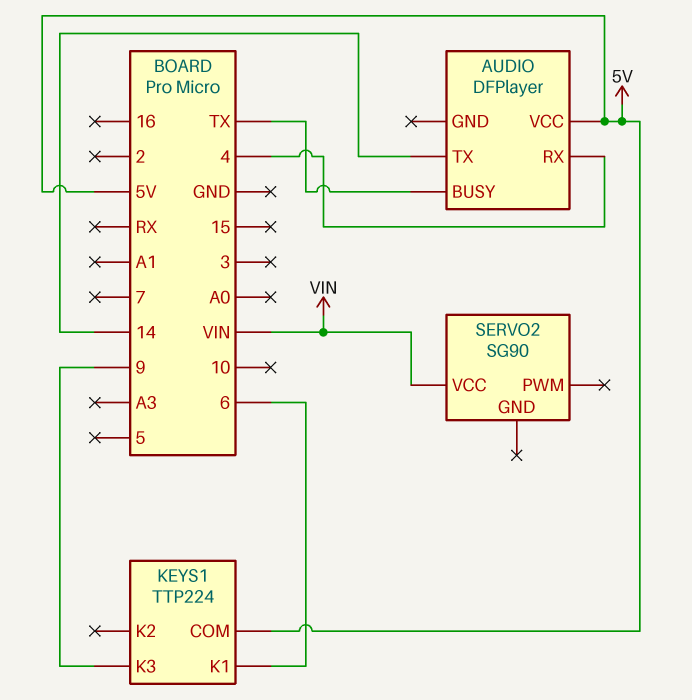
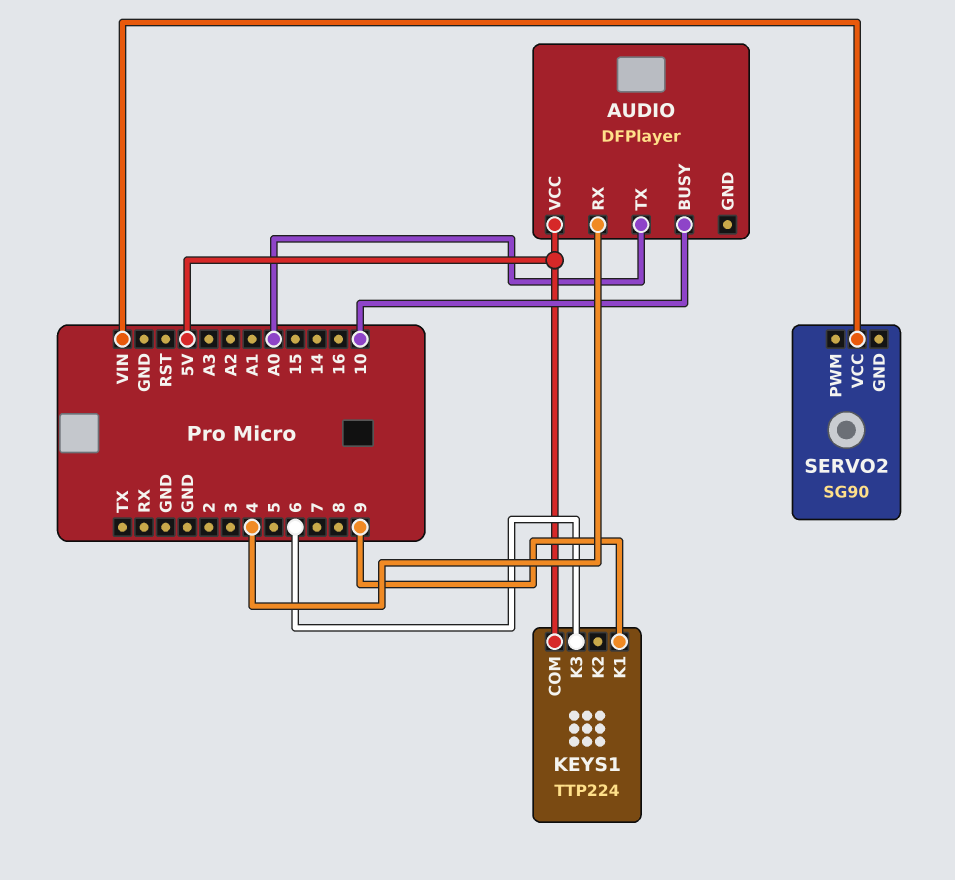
AUDIO pin BUSY: TX -> 10
AUDIO pin TX: 14 -> A0
KEYS1 pin K1: 6 -> 9
KEYS1 pin K3: 9 -> 6

